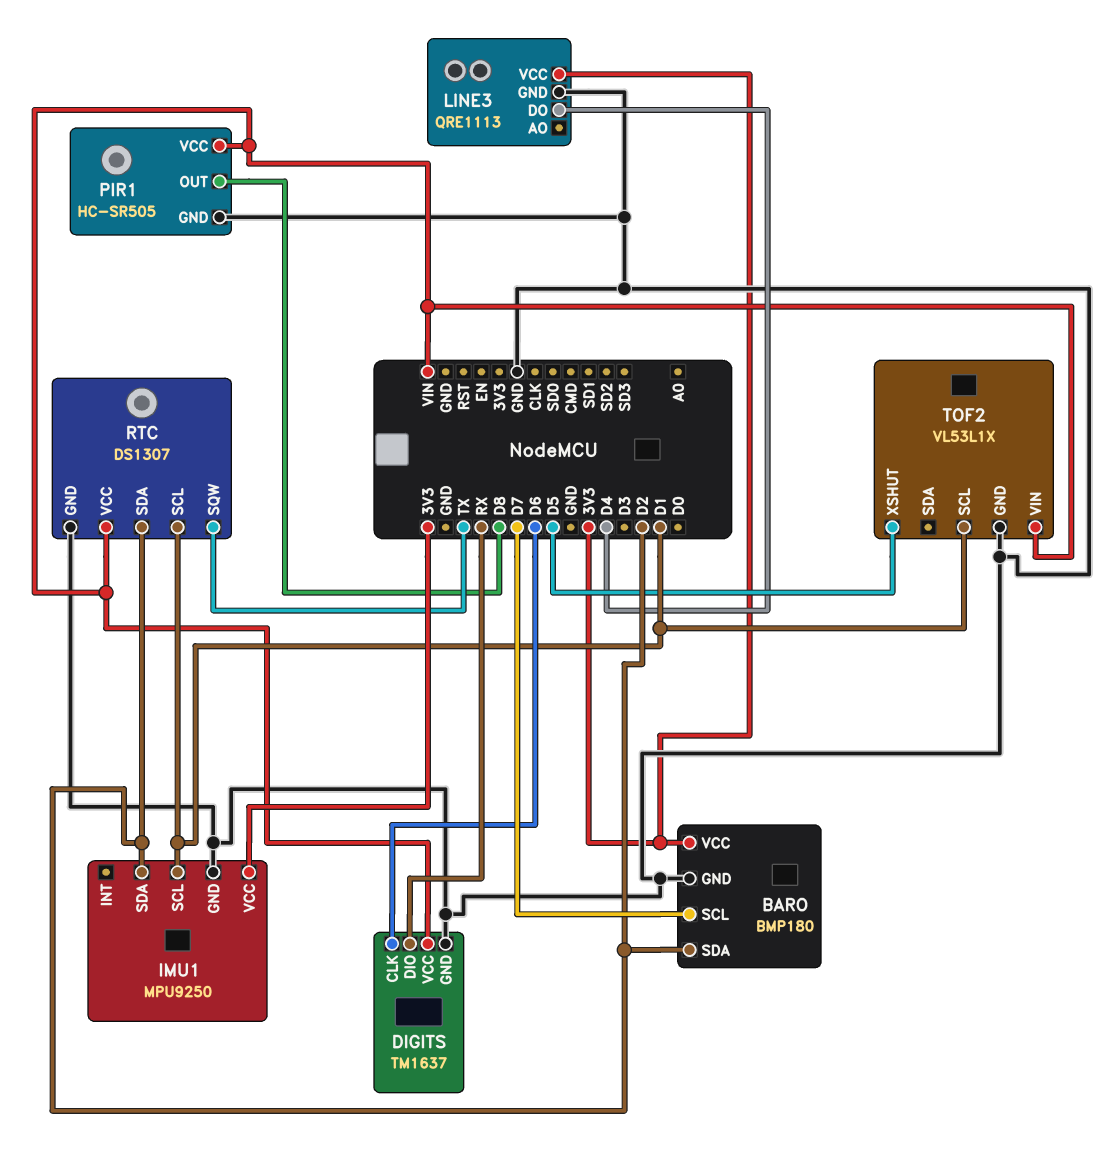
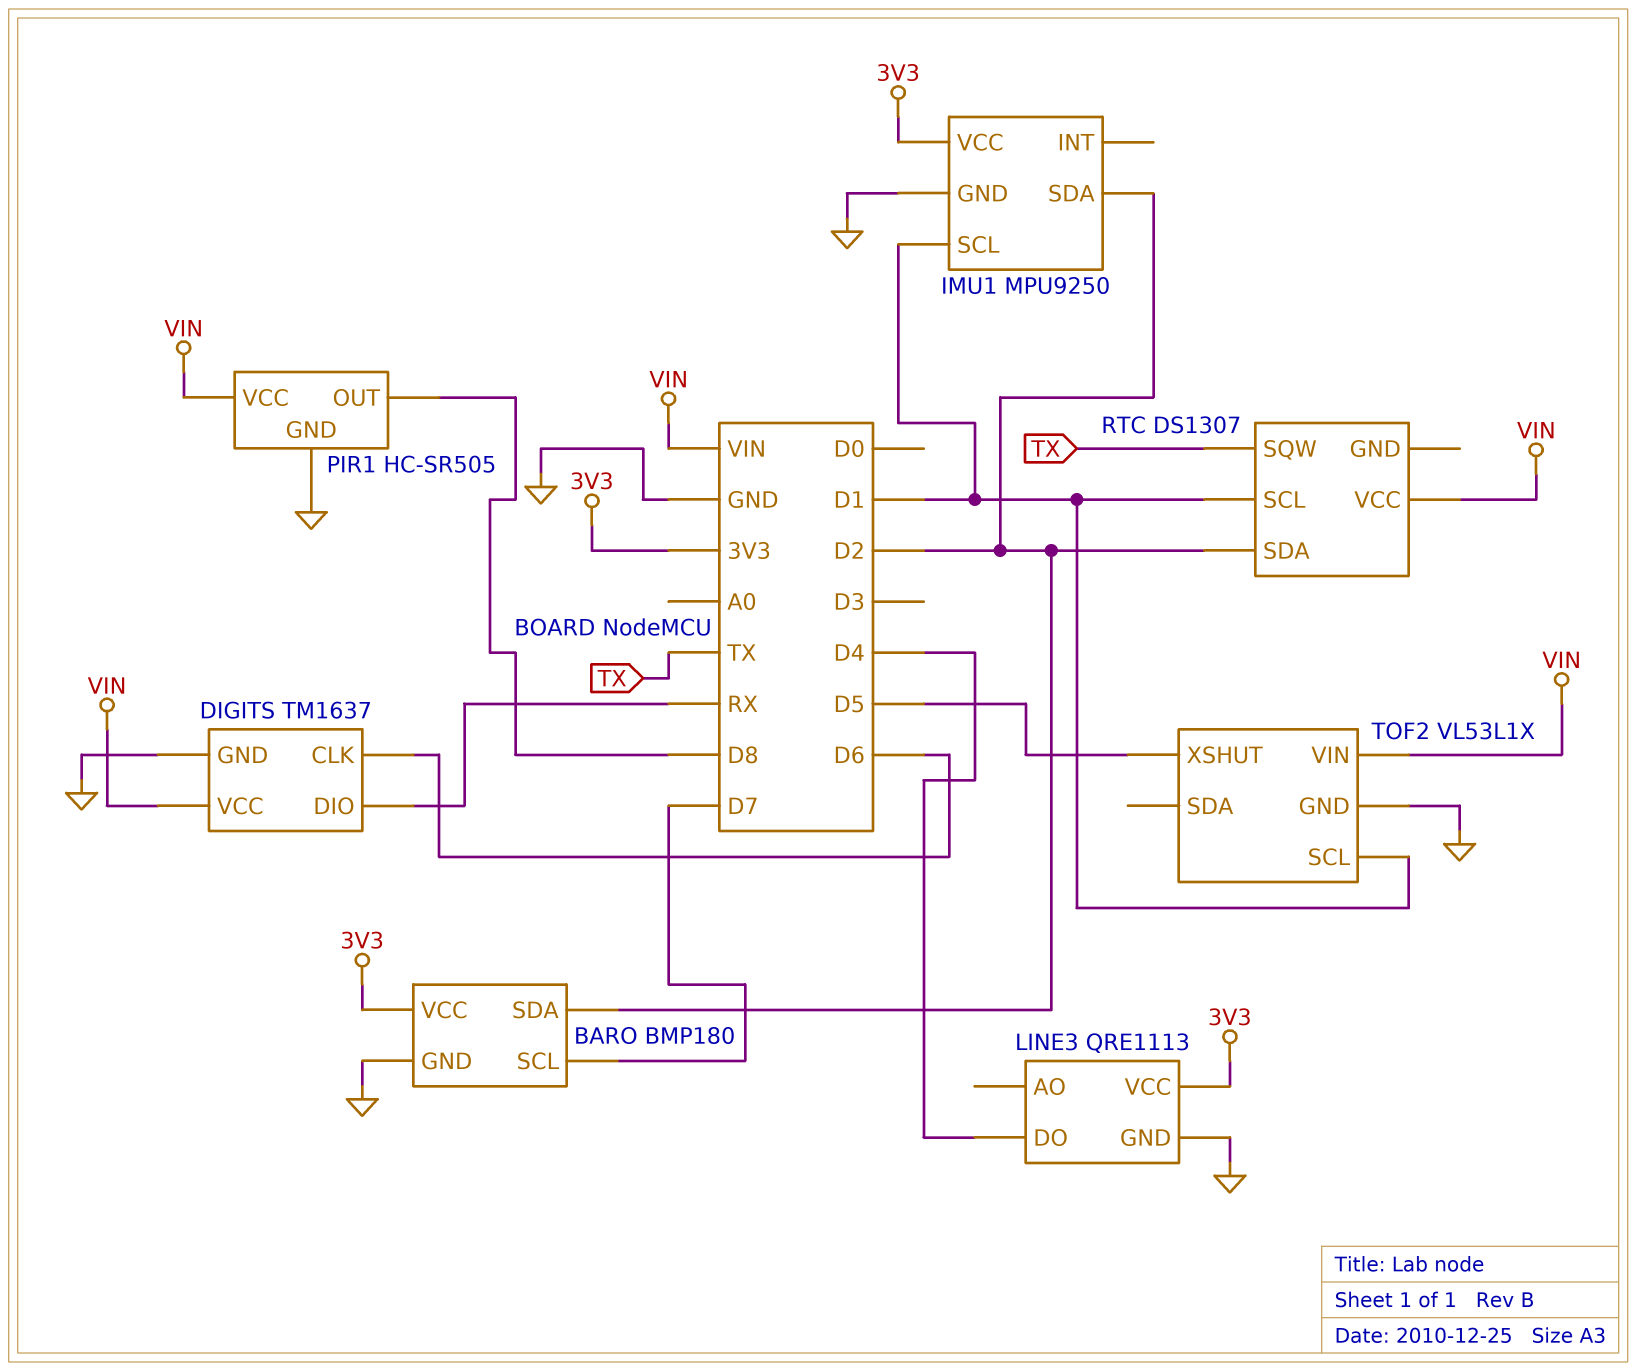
RTC pin GND: GND -> none

